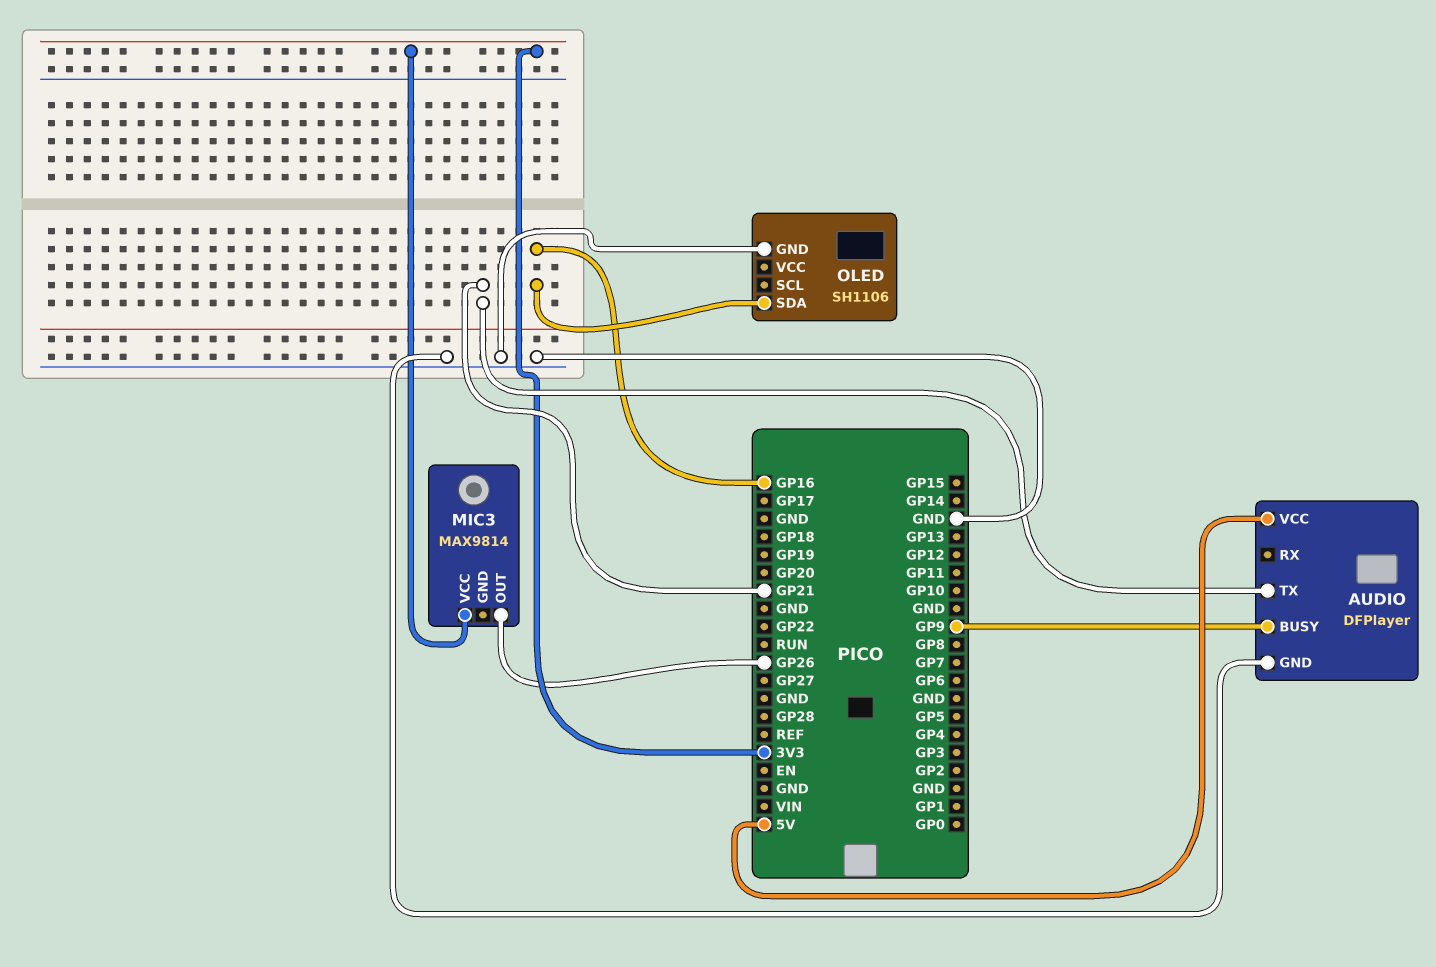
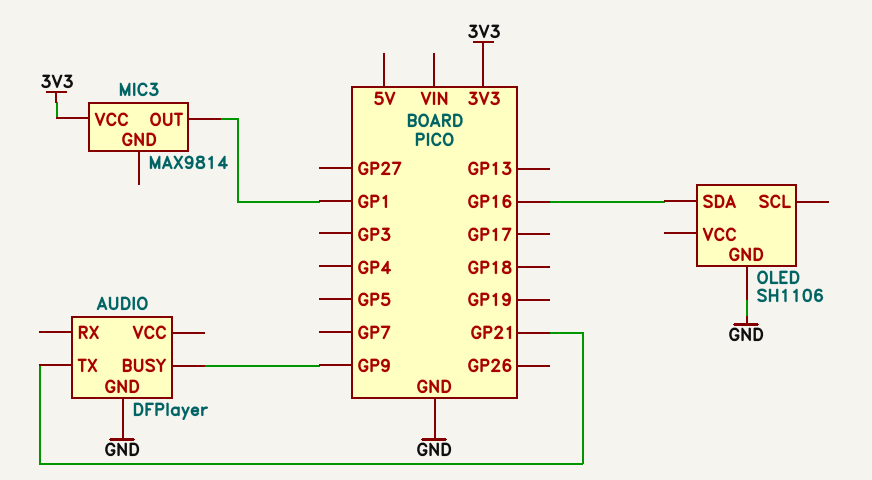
AUDIO pin VCC: 5V -> none
MIC3 pin OUT: GP26 -> GP1

